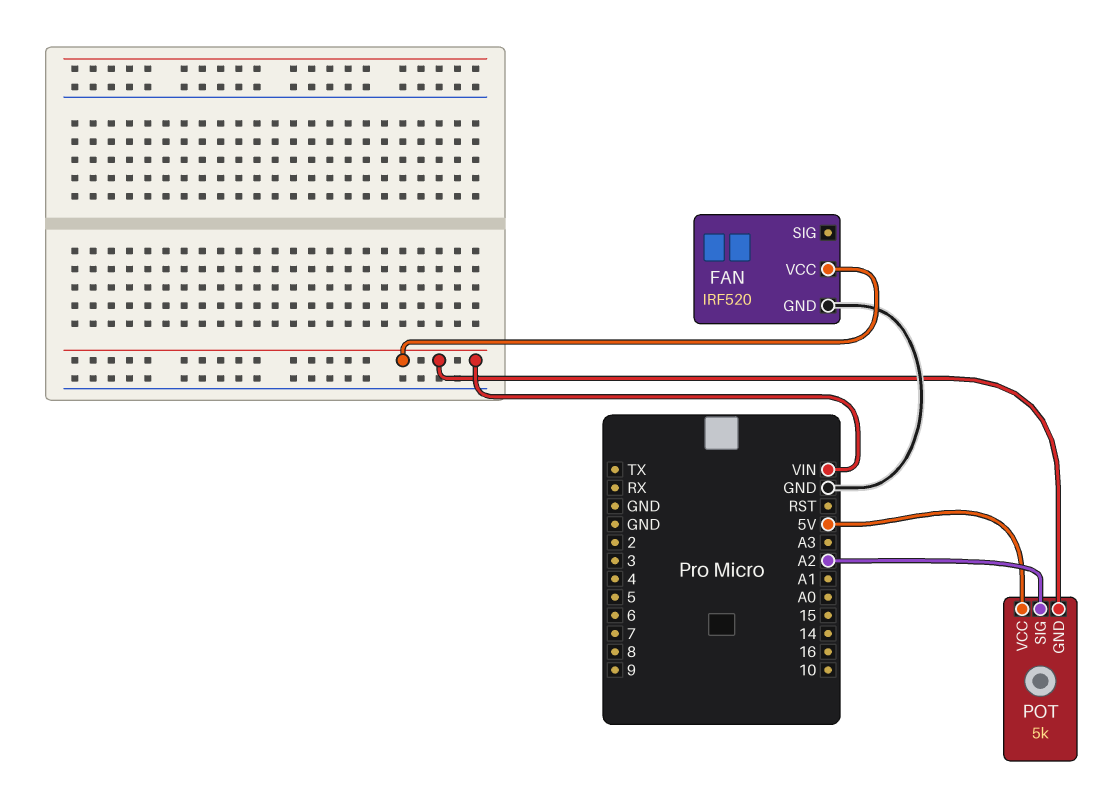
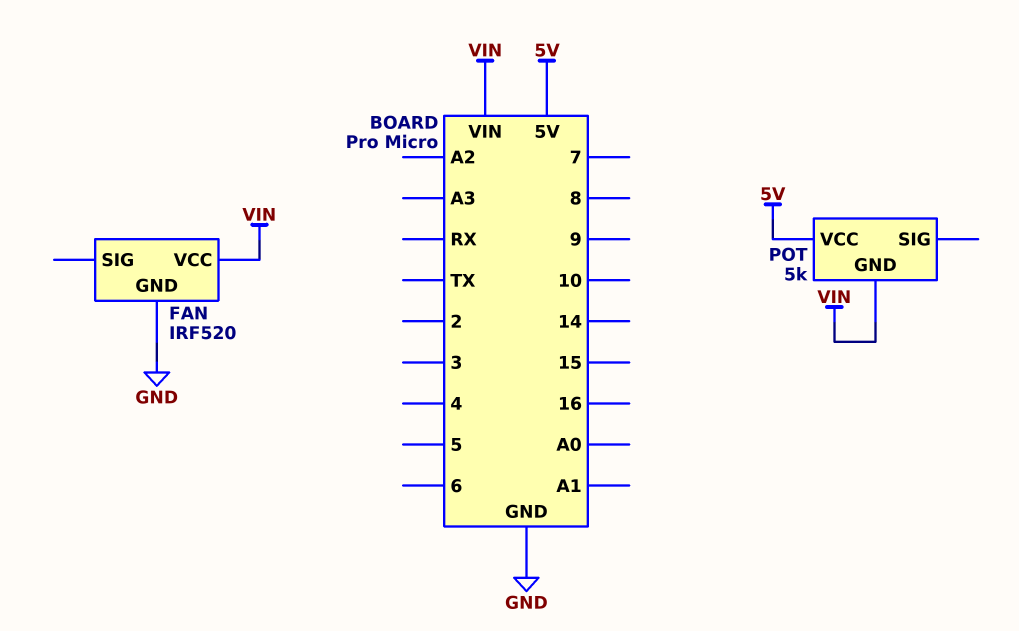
POT pin SIG: A2 -> none

